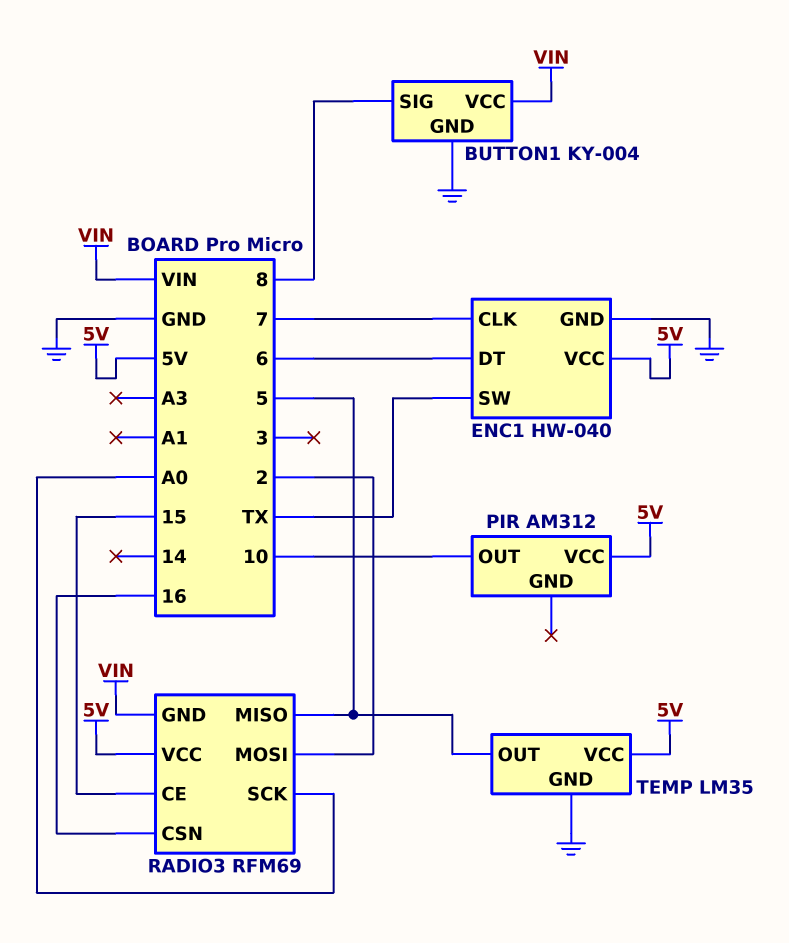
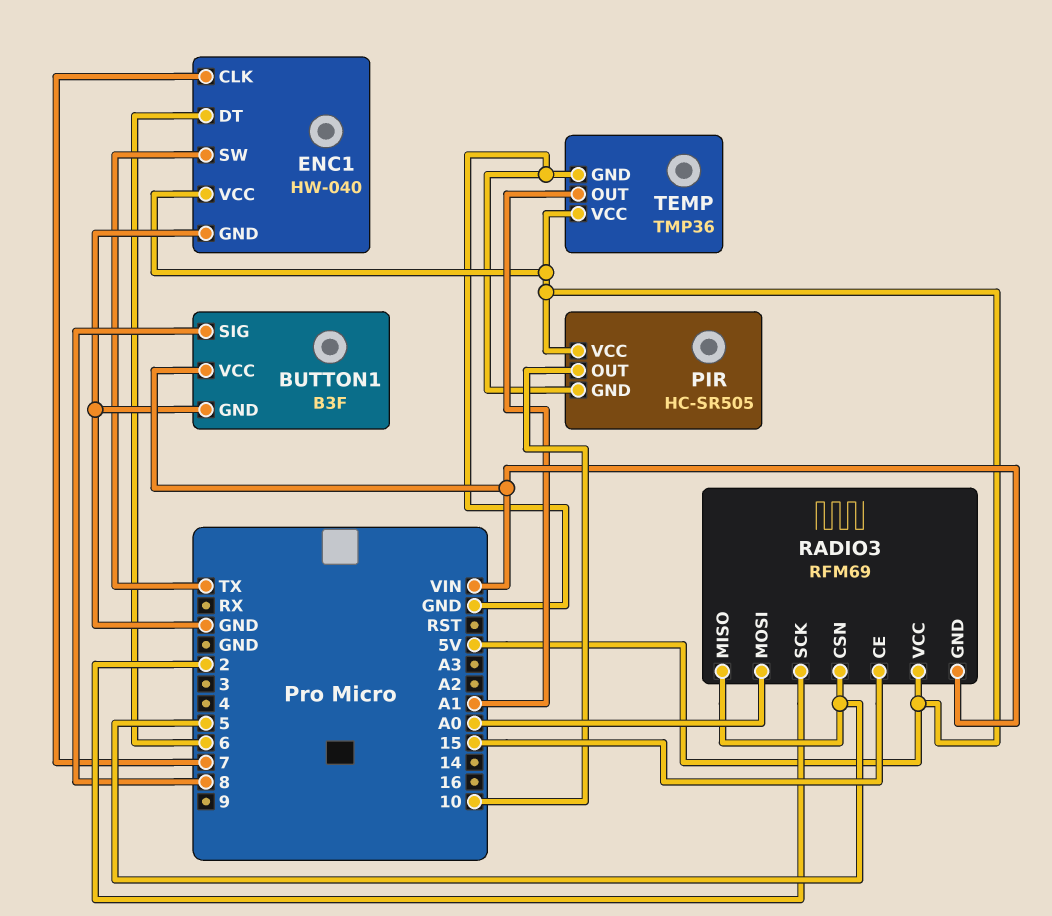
BUTTON1: KY-004 -> B3F
PIR: AM312 -> HC-SR505
PIR pin GND: none -> GND
RADIO3 pin CSN: 16 -> 5
RADIO3 pin MOSI: 2 -> A0
RADIO3 pin SCK: A0 -> 2
TEMP: LM35 -> TMP36
TEMP pin OUT: 5 -> A1

